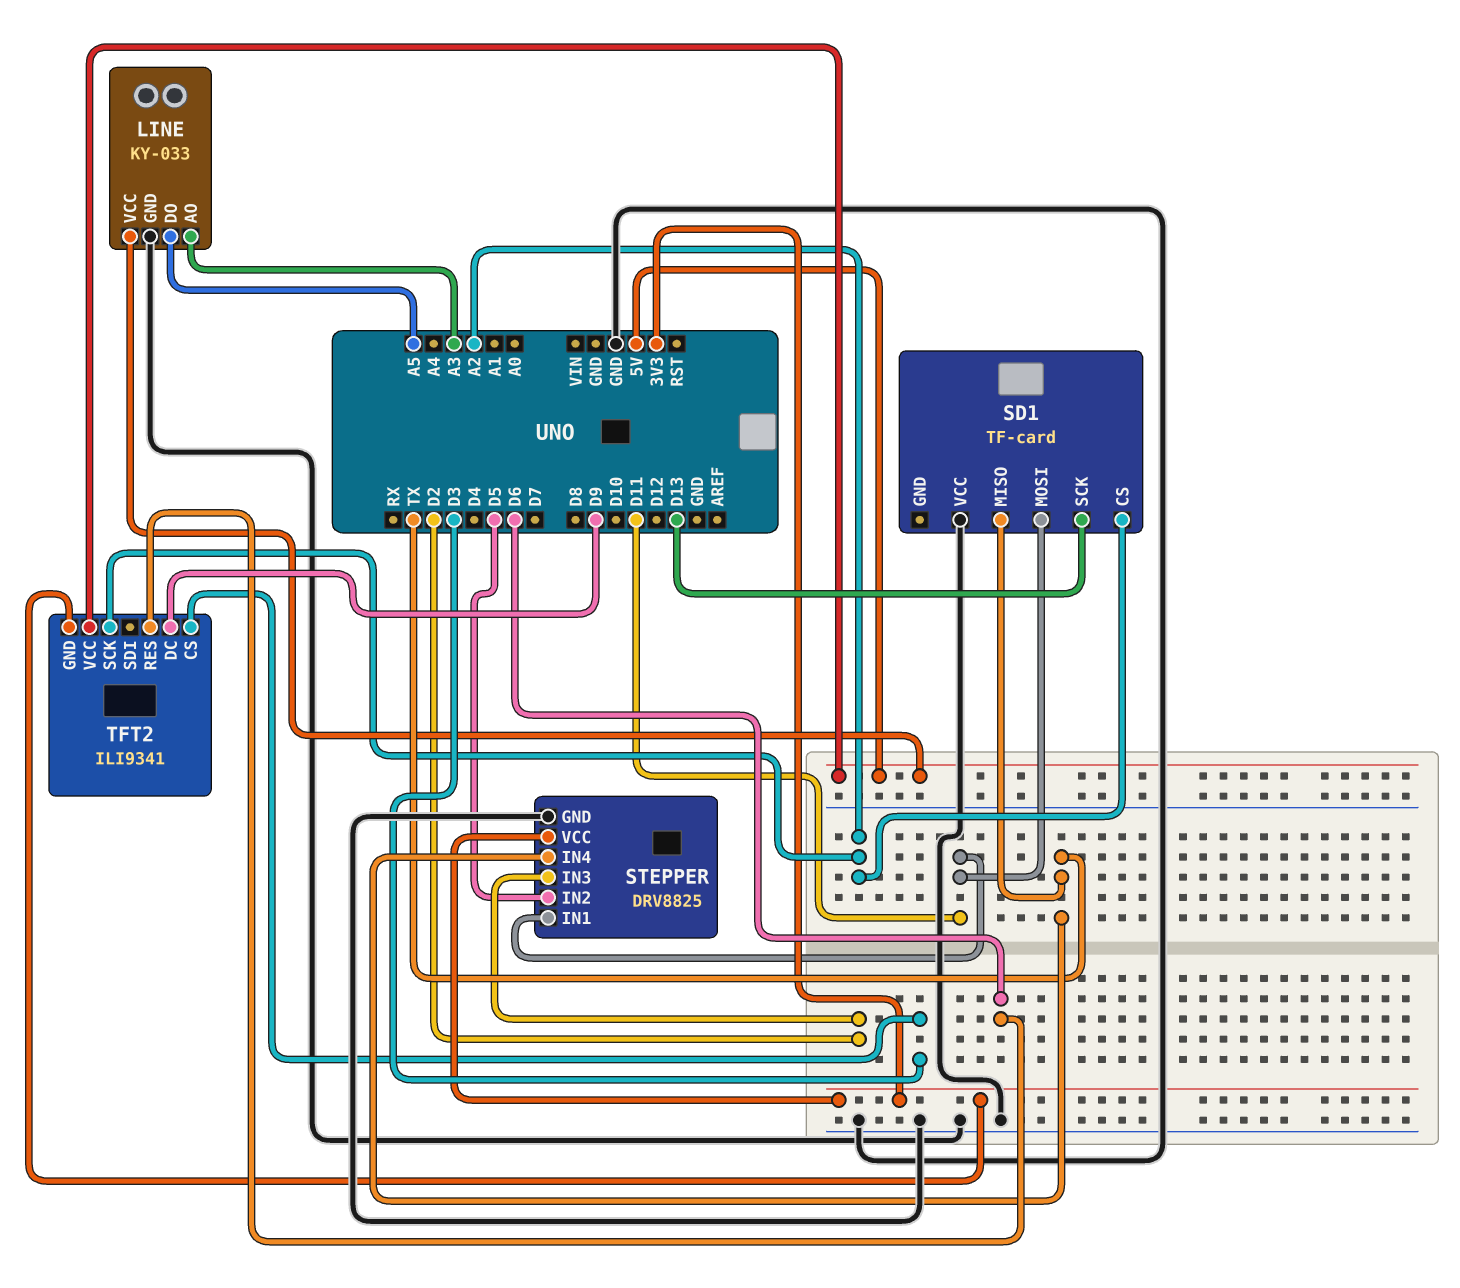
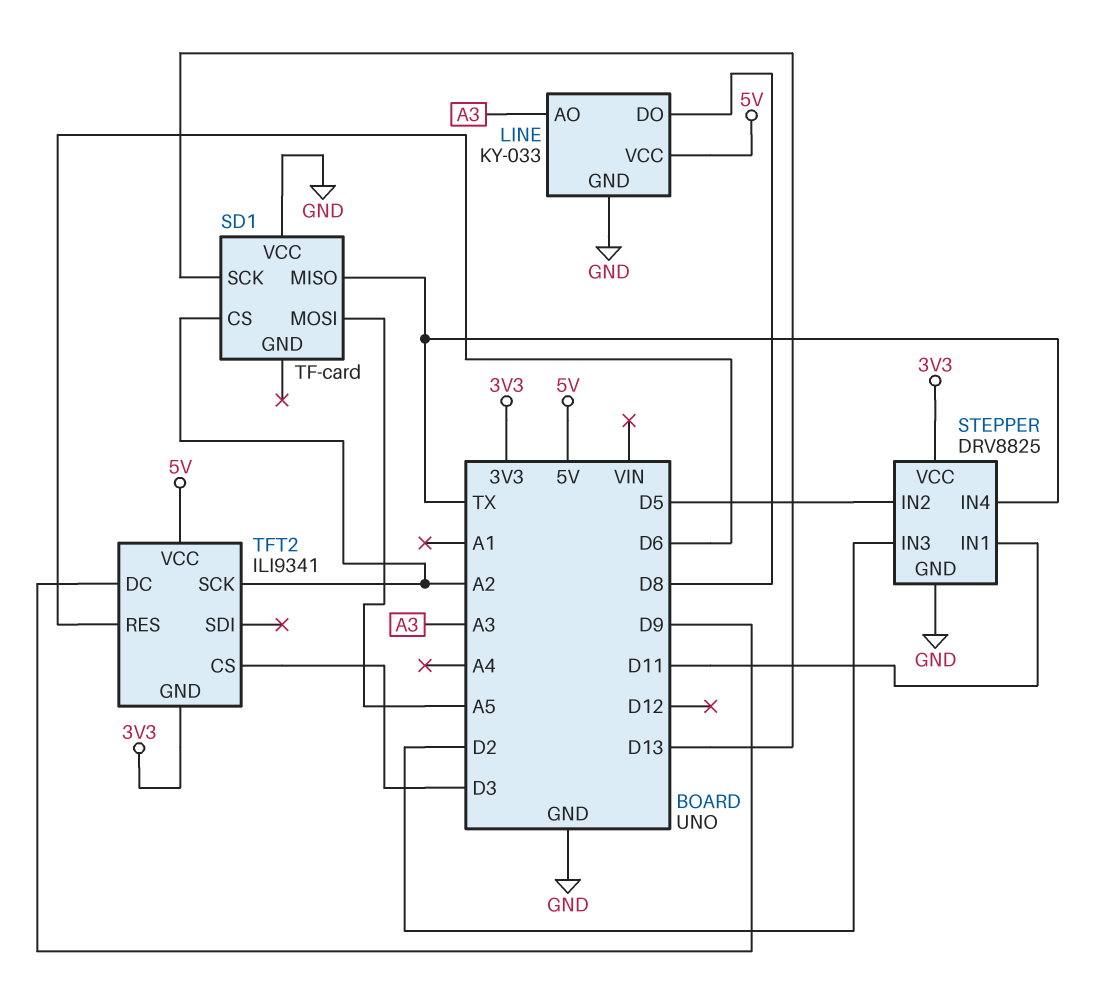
LINE pin DO: A5 -> D8
SD1 pin MOSI: D11 -> A5

